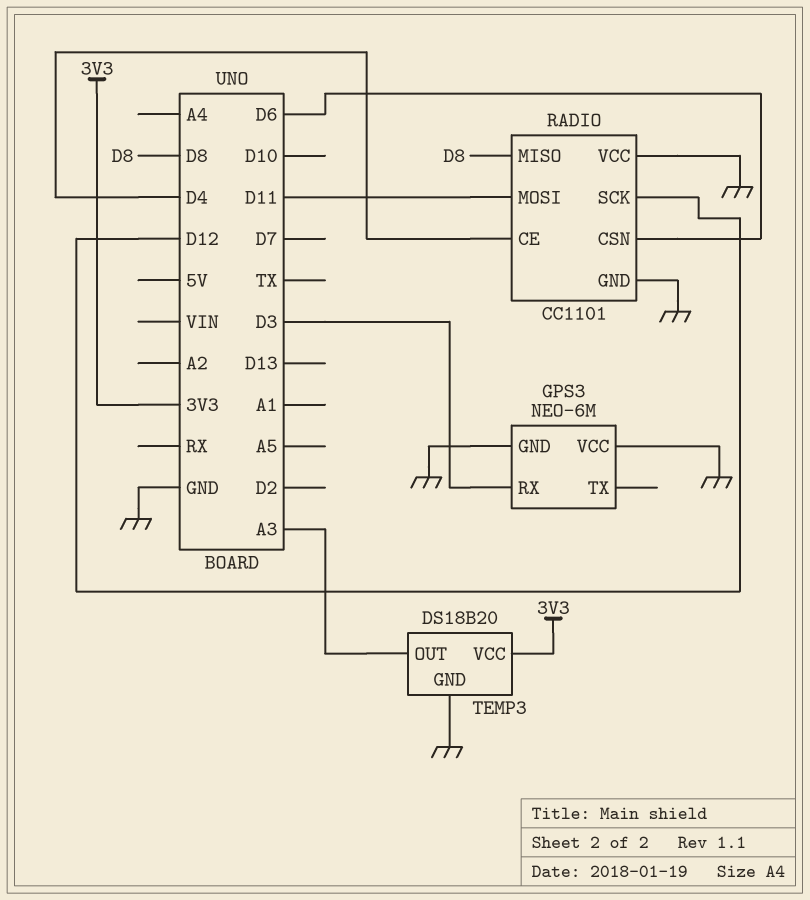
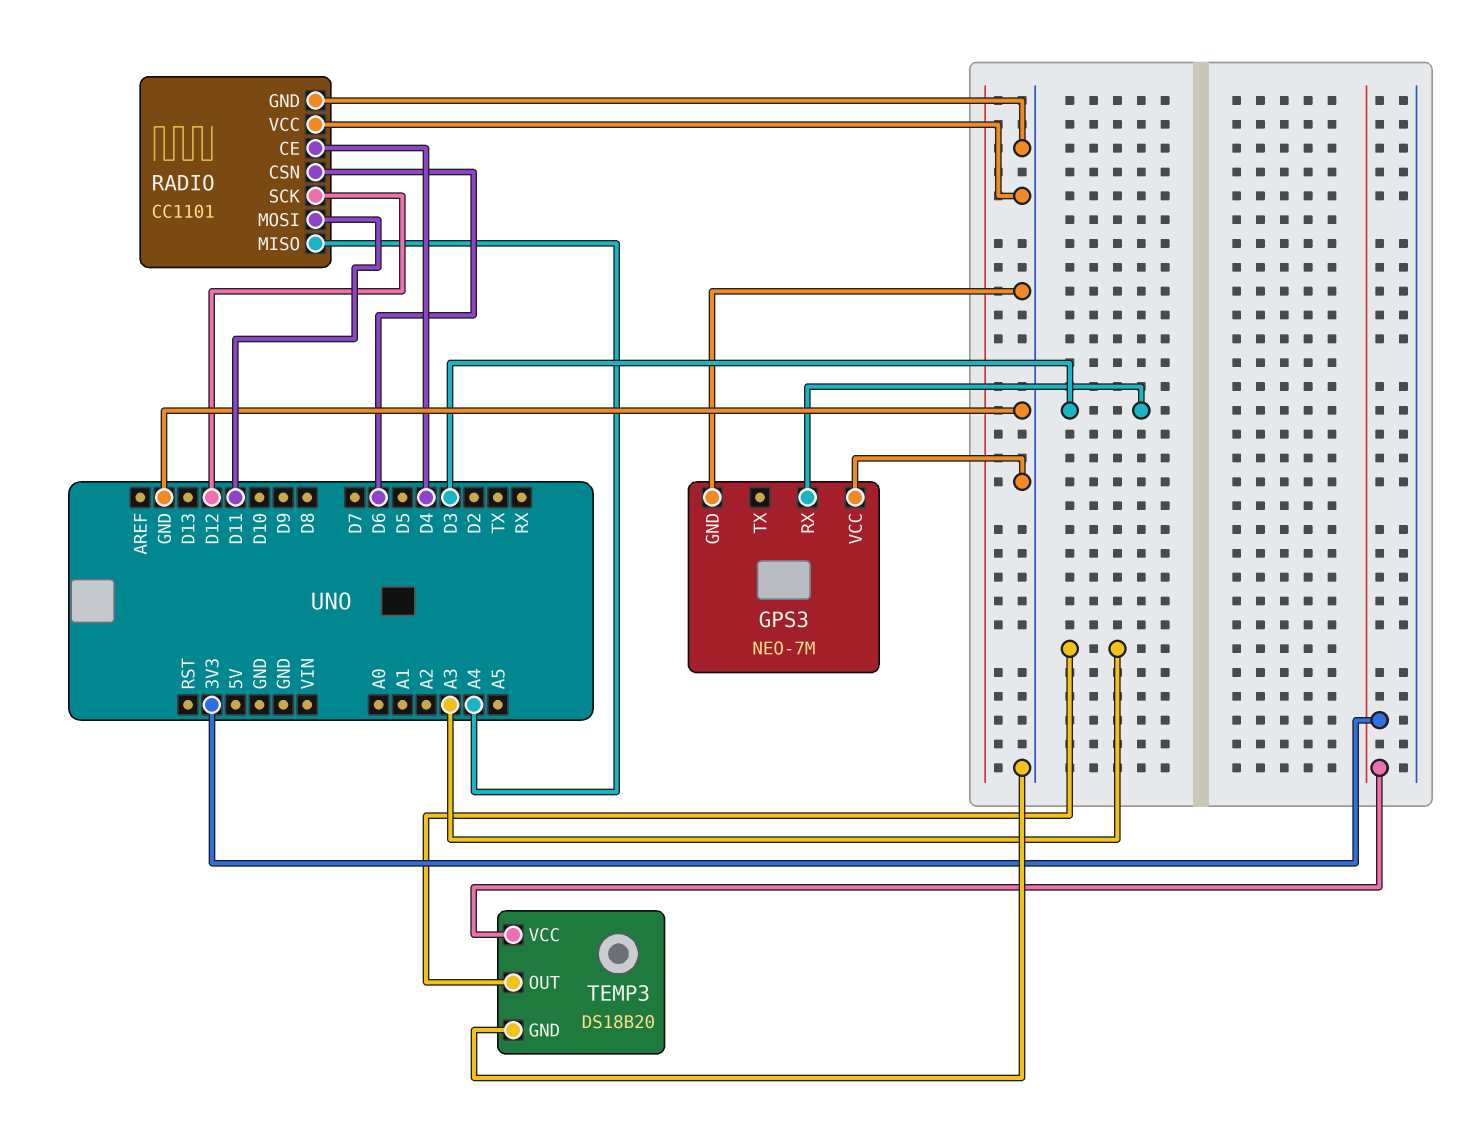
GPS3: NEO-6M -> NEO-7M
RADIO pin MISO: D8 -> A4

